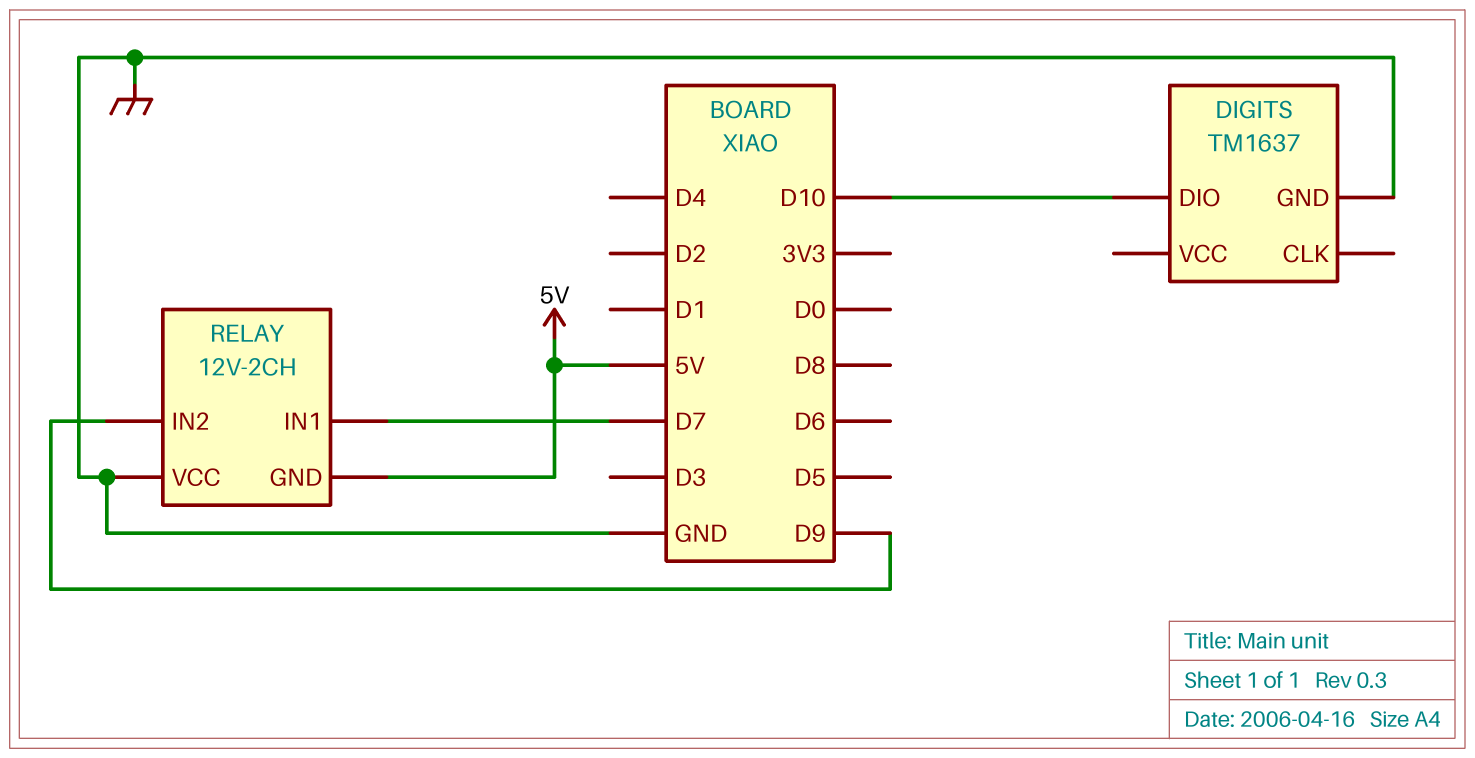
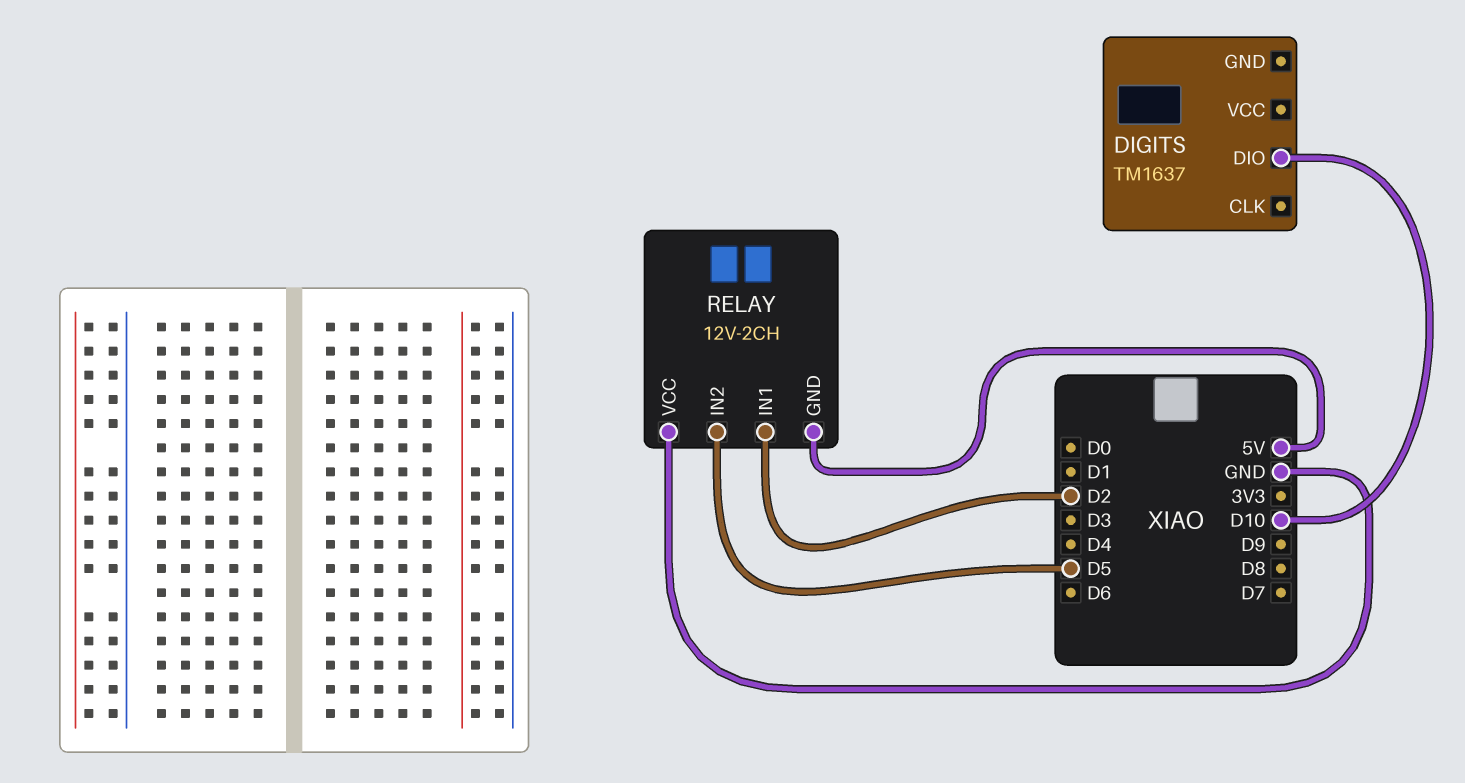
DIGITS pin GND: GND -> none
RELAY pin IN1: D7 -> D2
RELAY pin IN2: D9 -> D5

